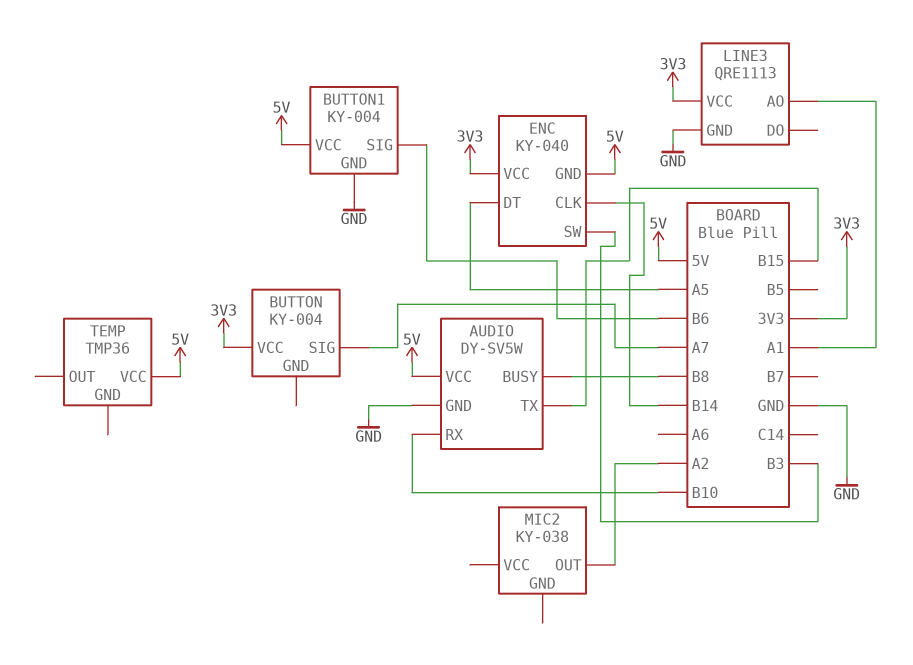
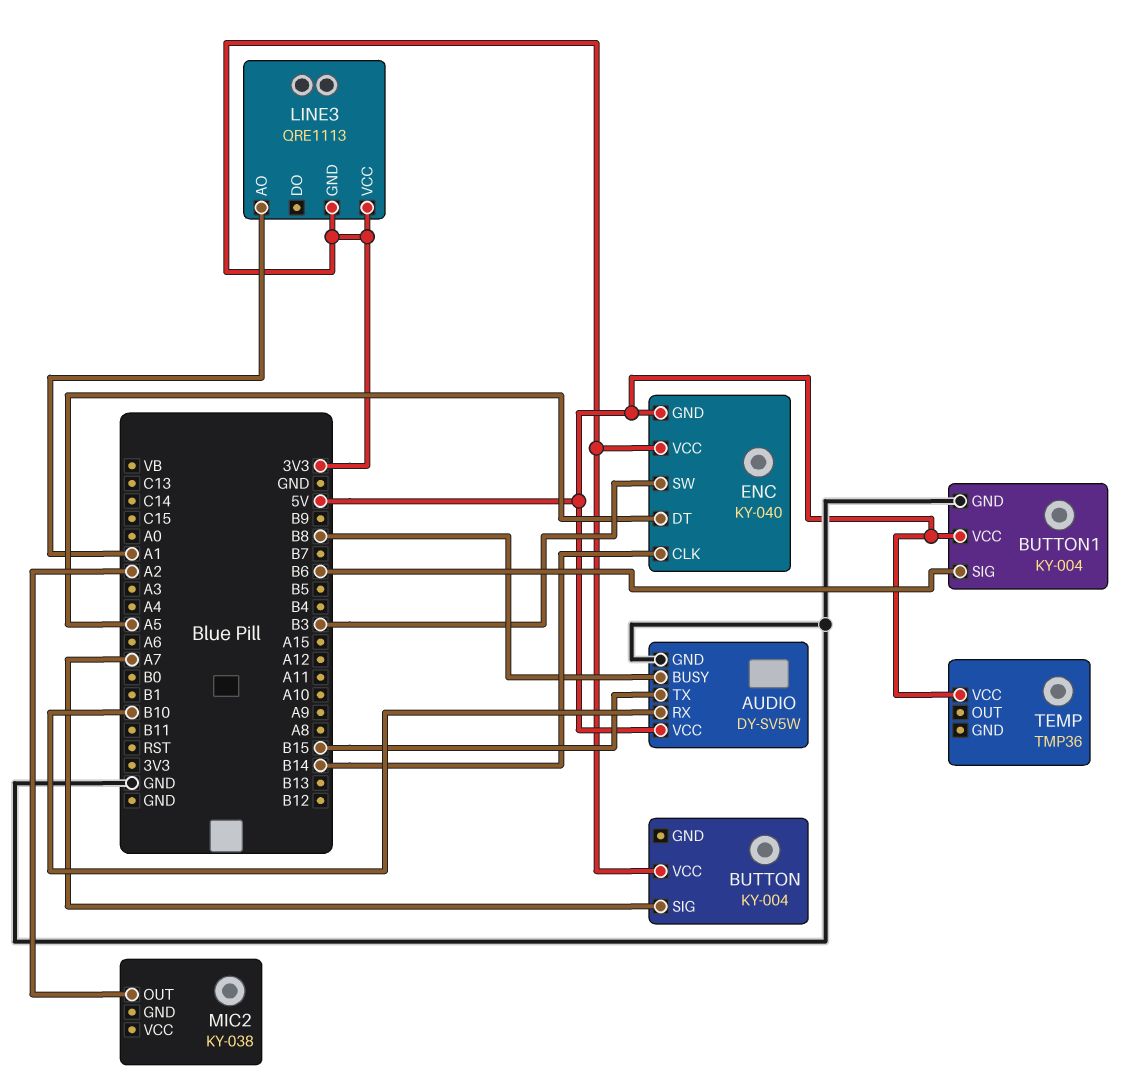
LINE3 pin GND: GND -> 3V3

